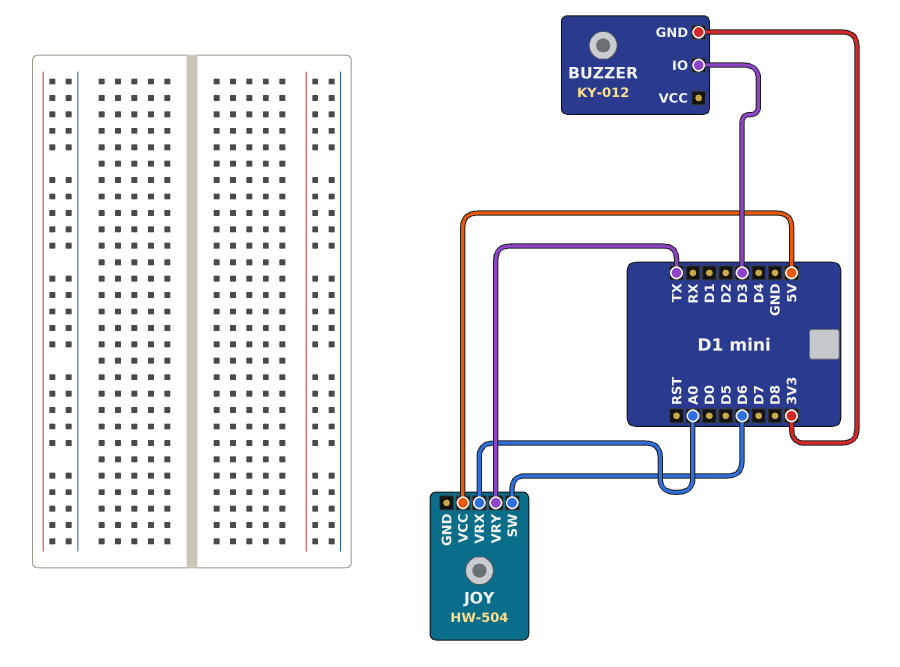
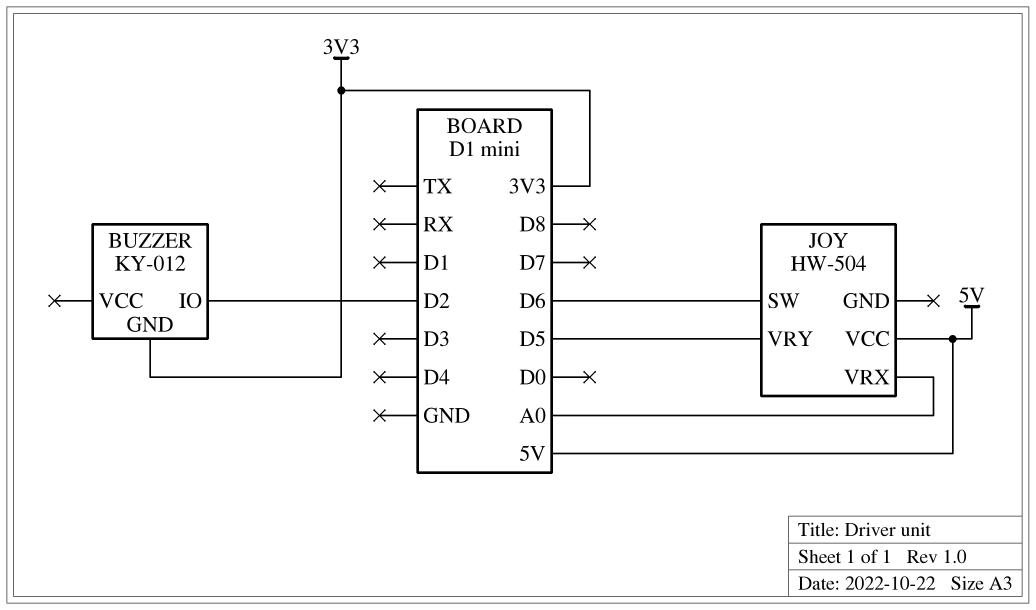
BUZZER pin IO: D3 -> D2
JOY pin VRY: TX -> D5

